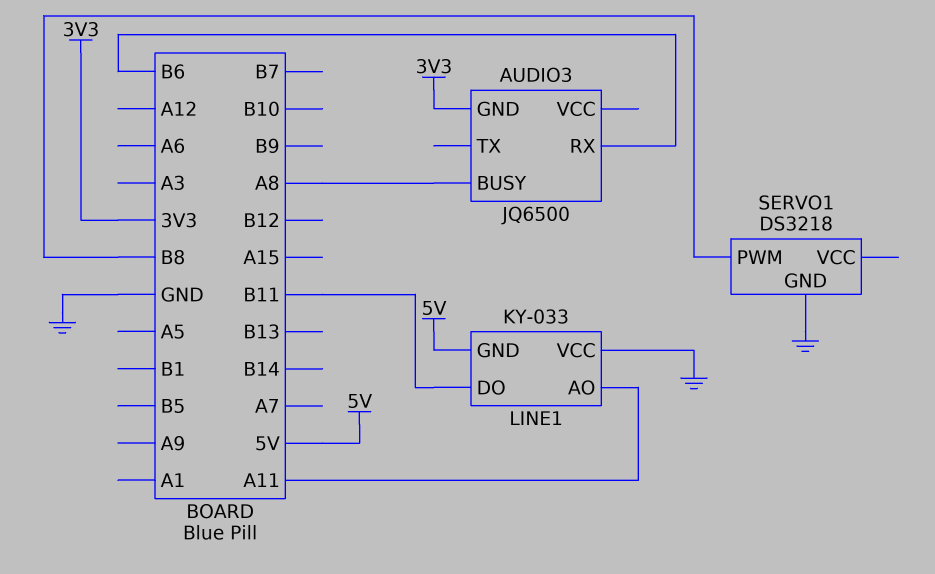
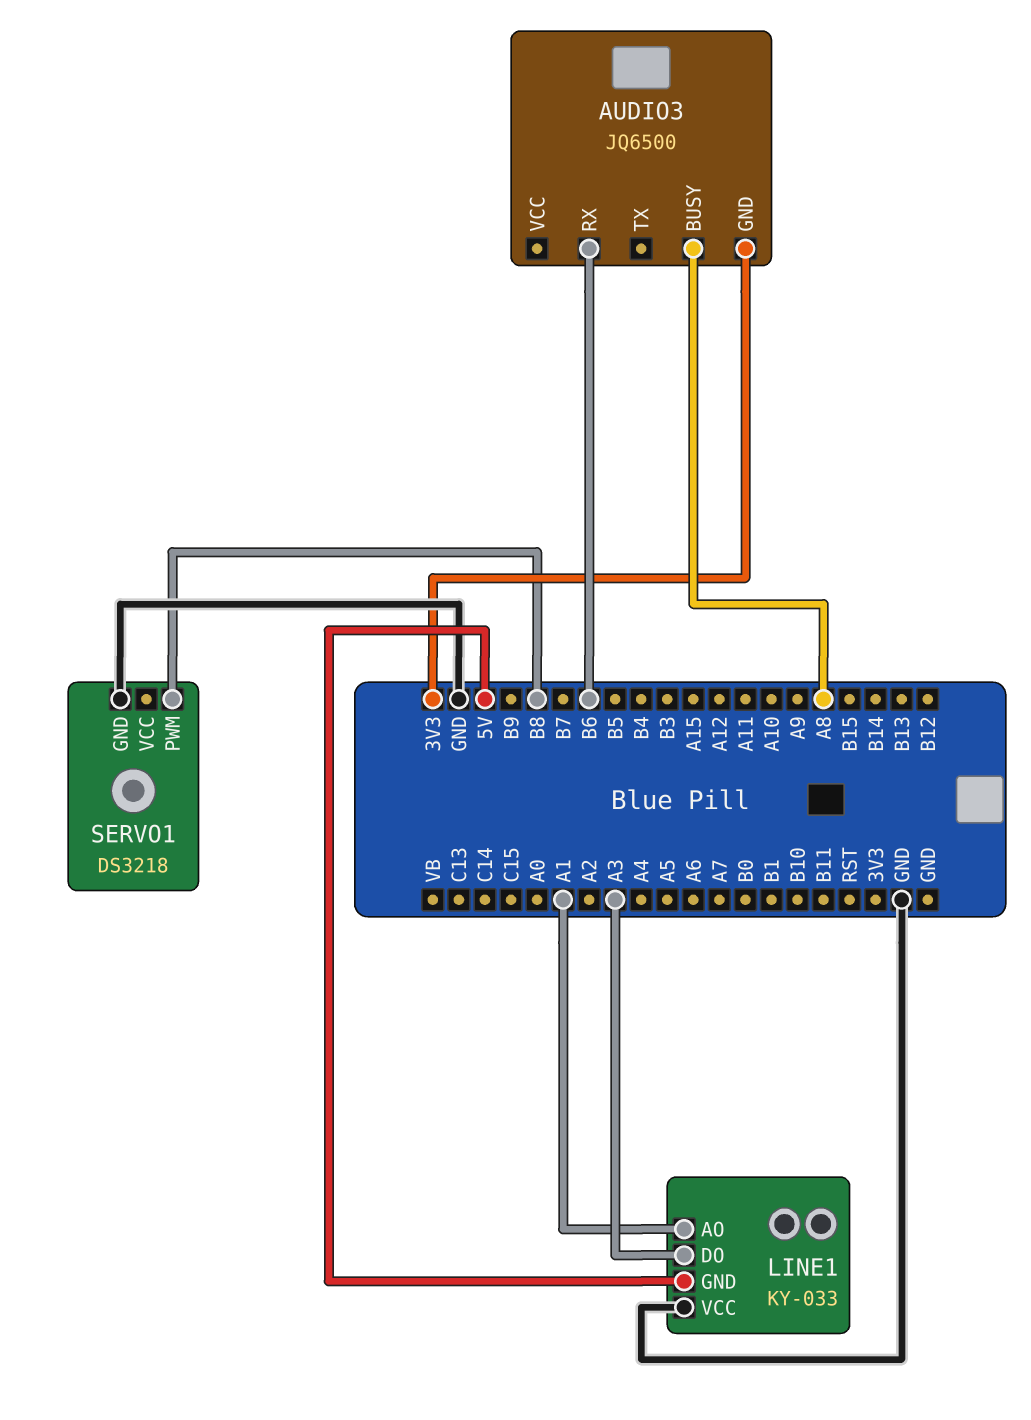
LINE1 pin AO: A11 -> A1
LINE1 pin DO: B11 -> A3

